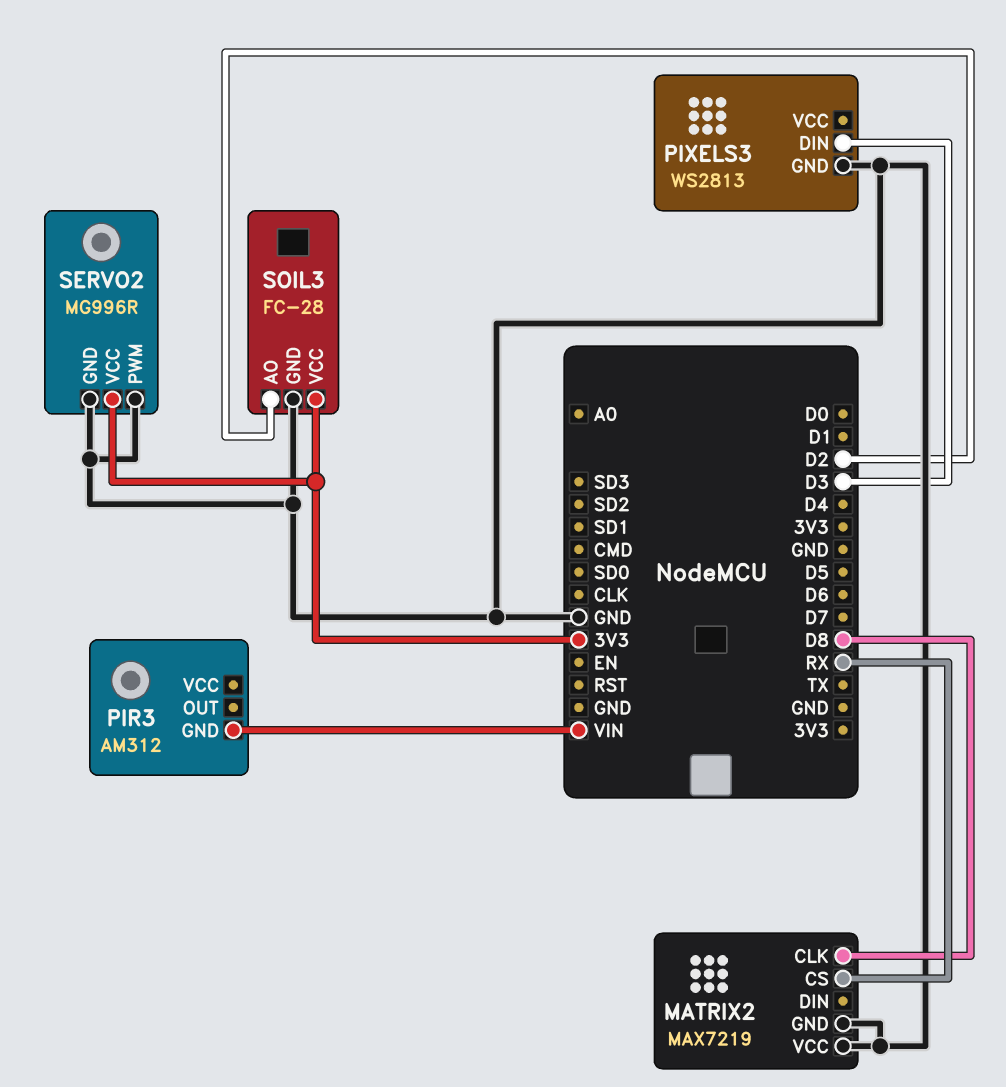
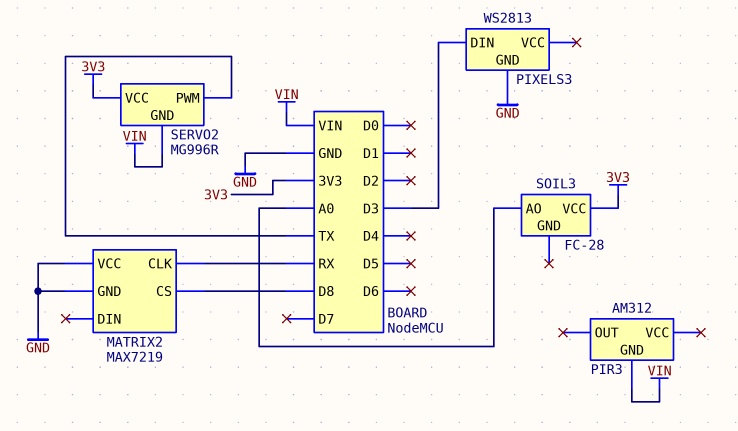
MATRIX2 pin CLK: D8 -> RX
MATRIX2 pin CS: RX -> D8
SERVO2 pin GND: GND -> VIN
SERVO2 pin PWM: GND -> TX
SOIL3 pin AO: D2 -> A0
SOIL3 pin GND: GND -> none

